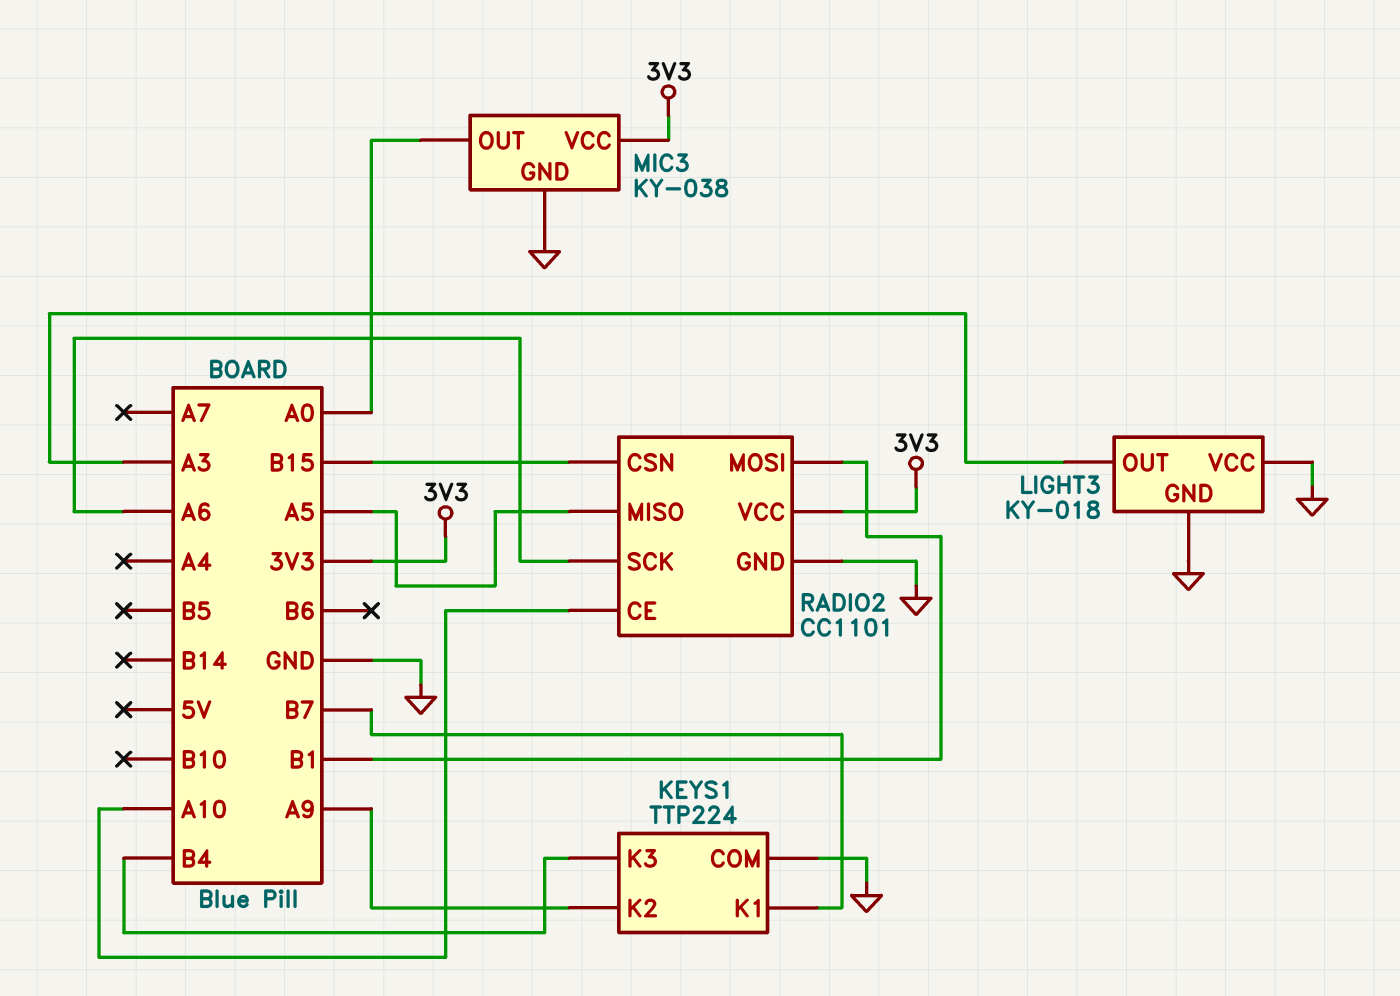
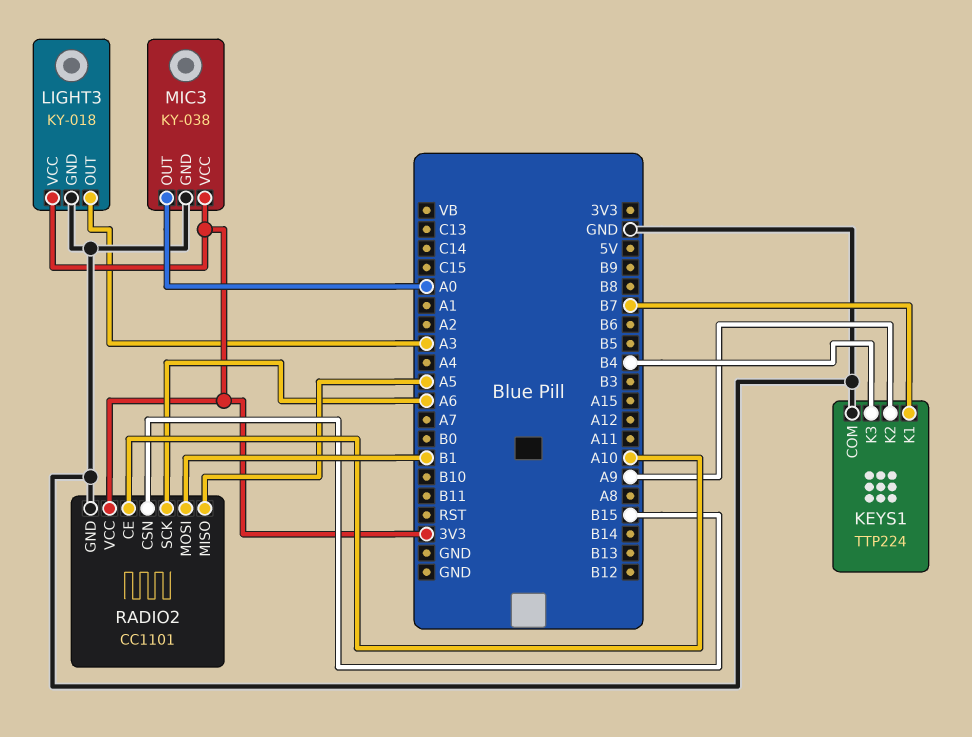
LIGHT3 pin VCC: GND -> 3V3

